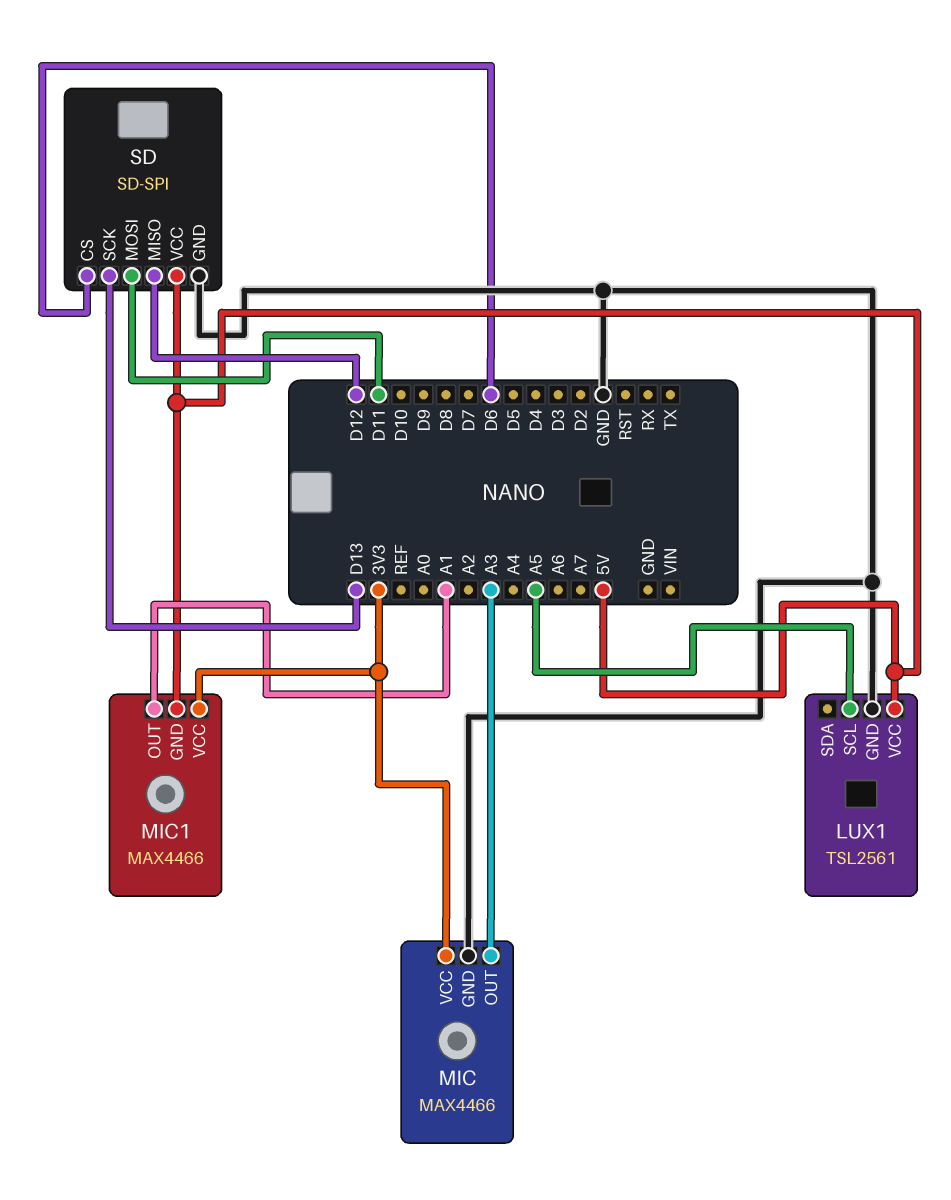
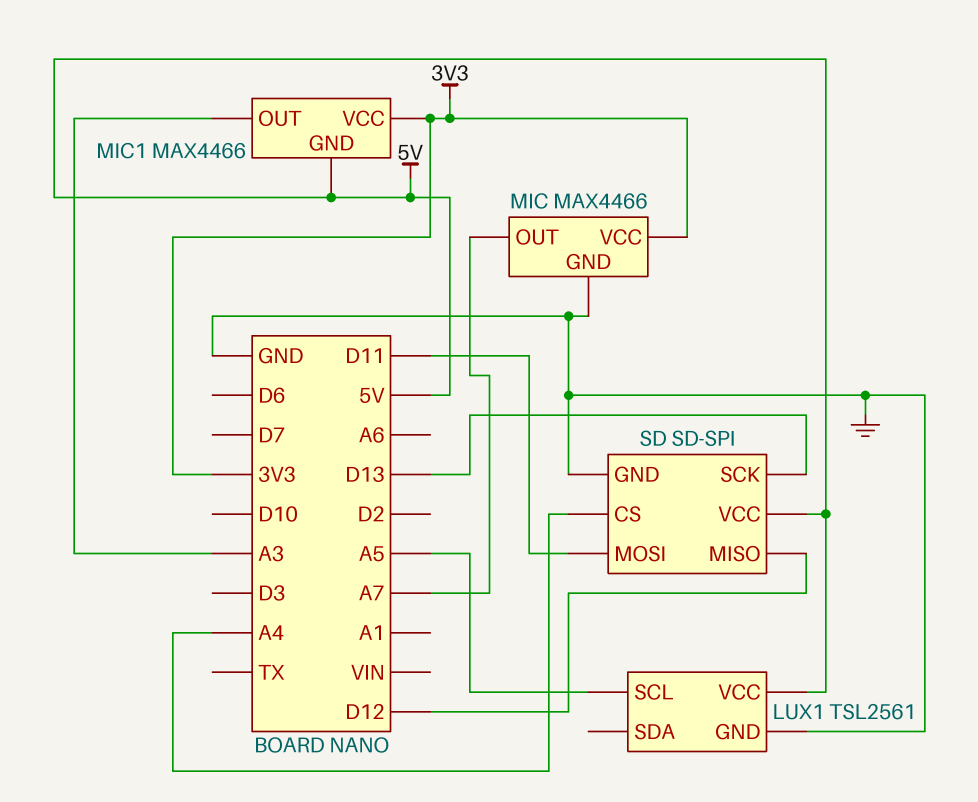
MIC pin OUT: A3 -> A7
MIC1 pin OUT: A1 -> A3
SD pin CS: D6 -> A4

